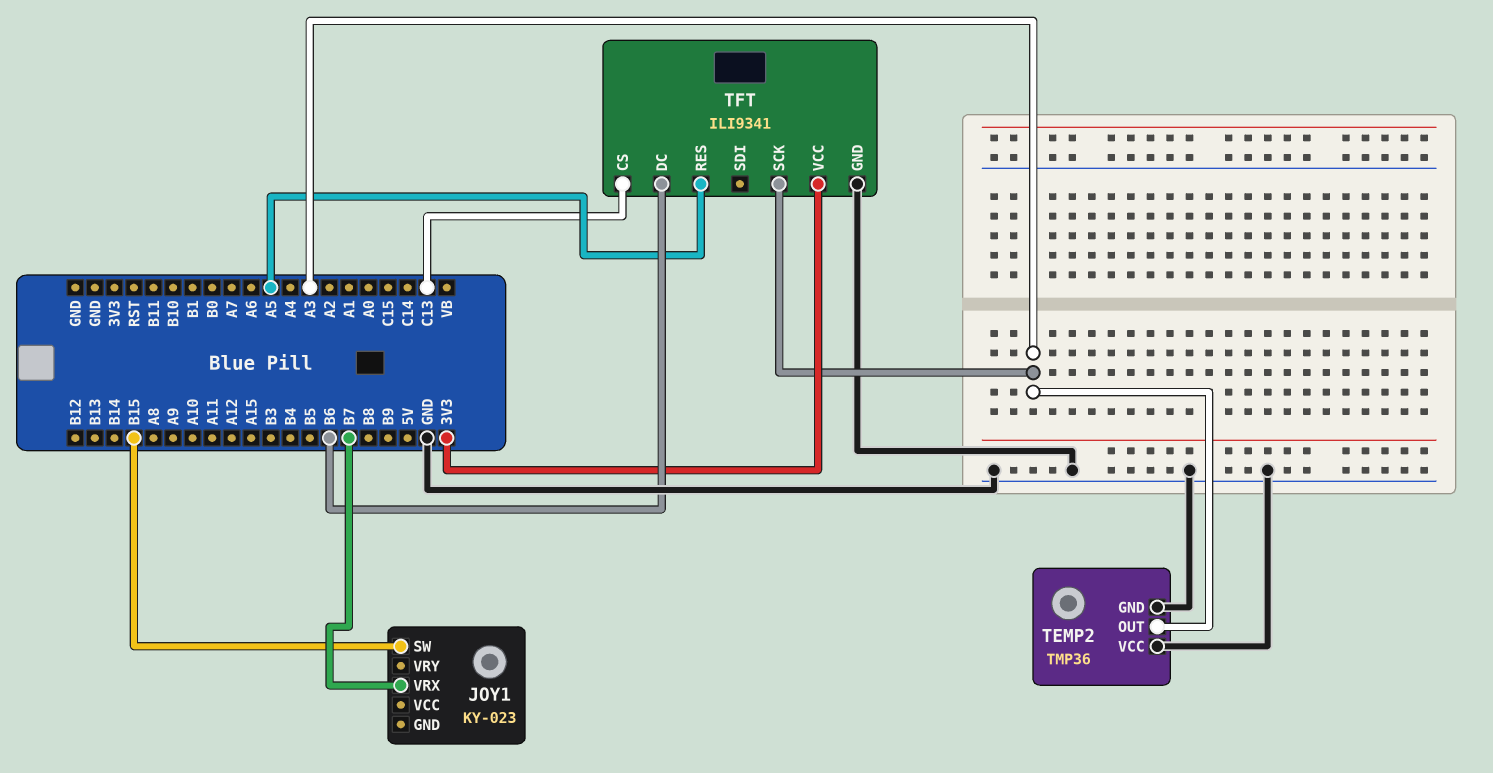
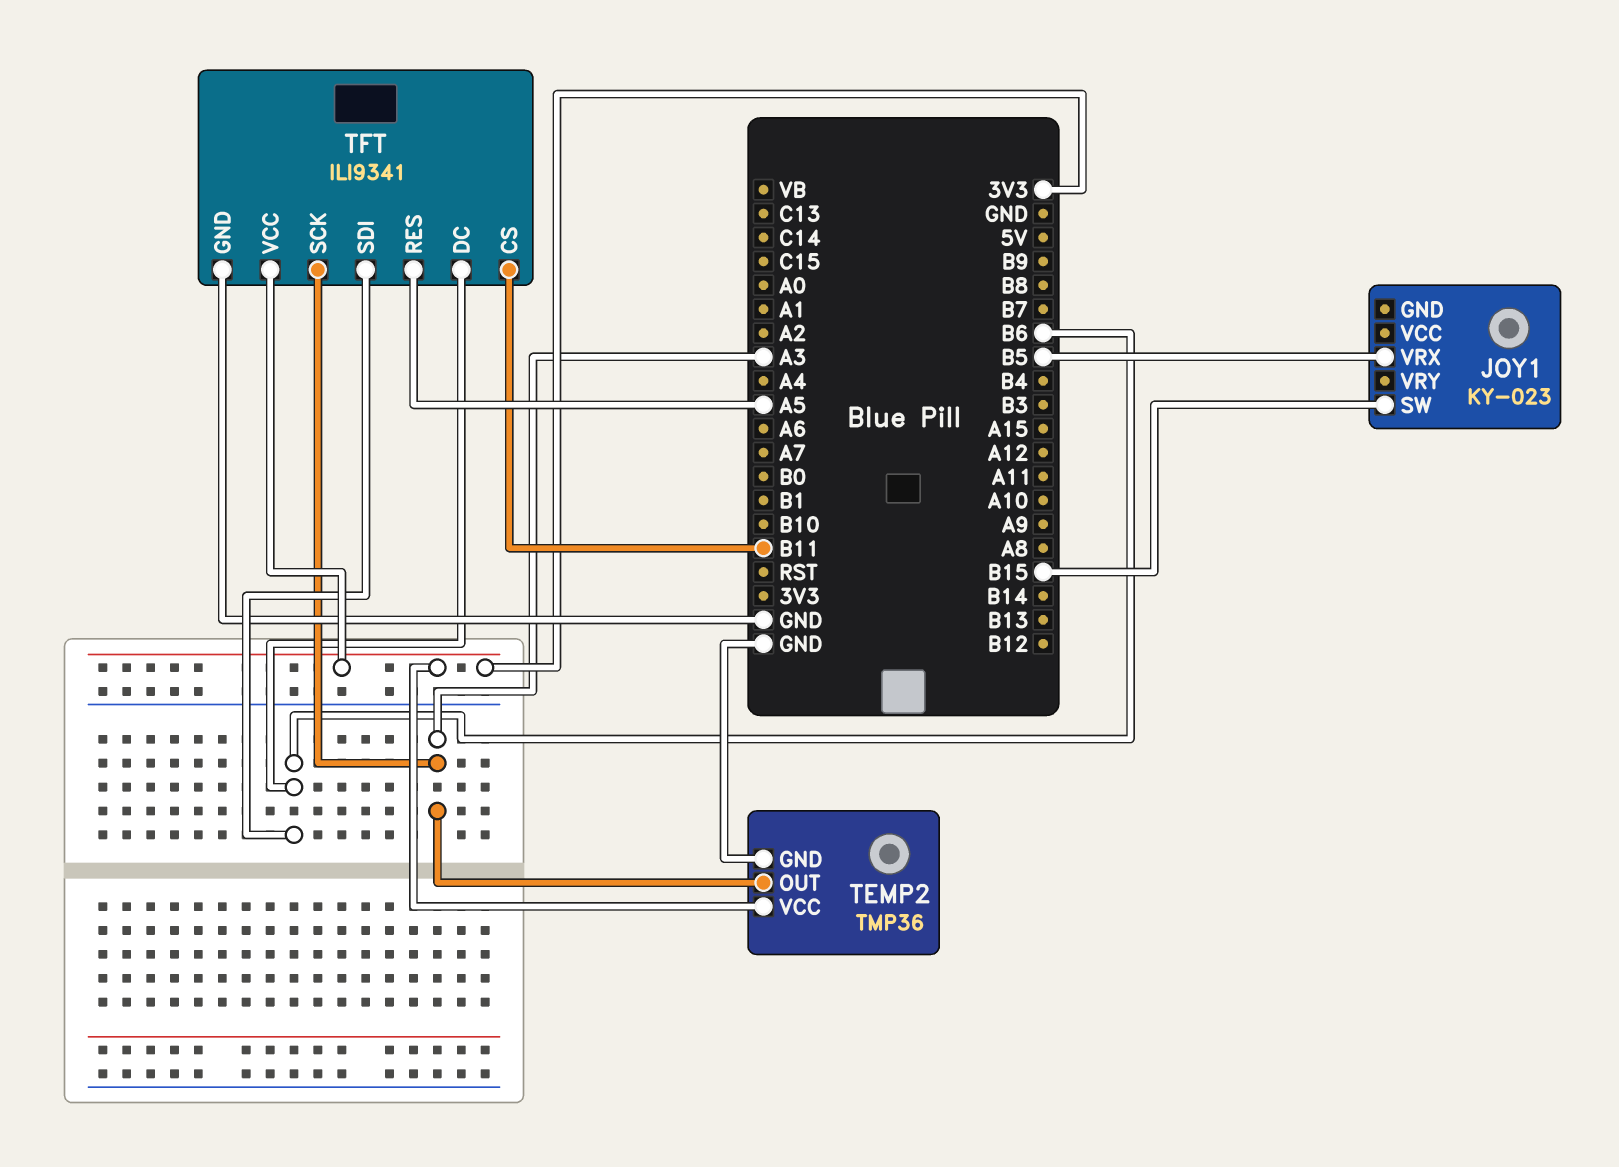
JOY1 pin VRX: B7 -> B5
TEMP2 pin VCC: GND -> 3V3
TFT pin CS: C13 -> B11
TFT pin SDI: none -> B6

